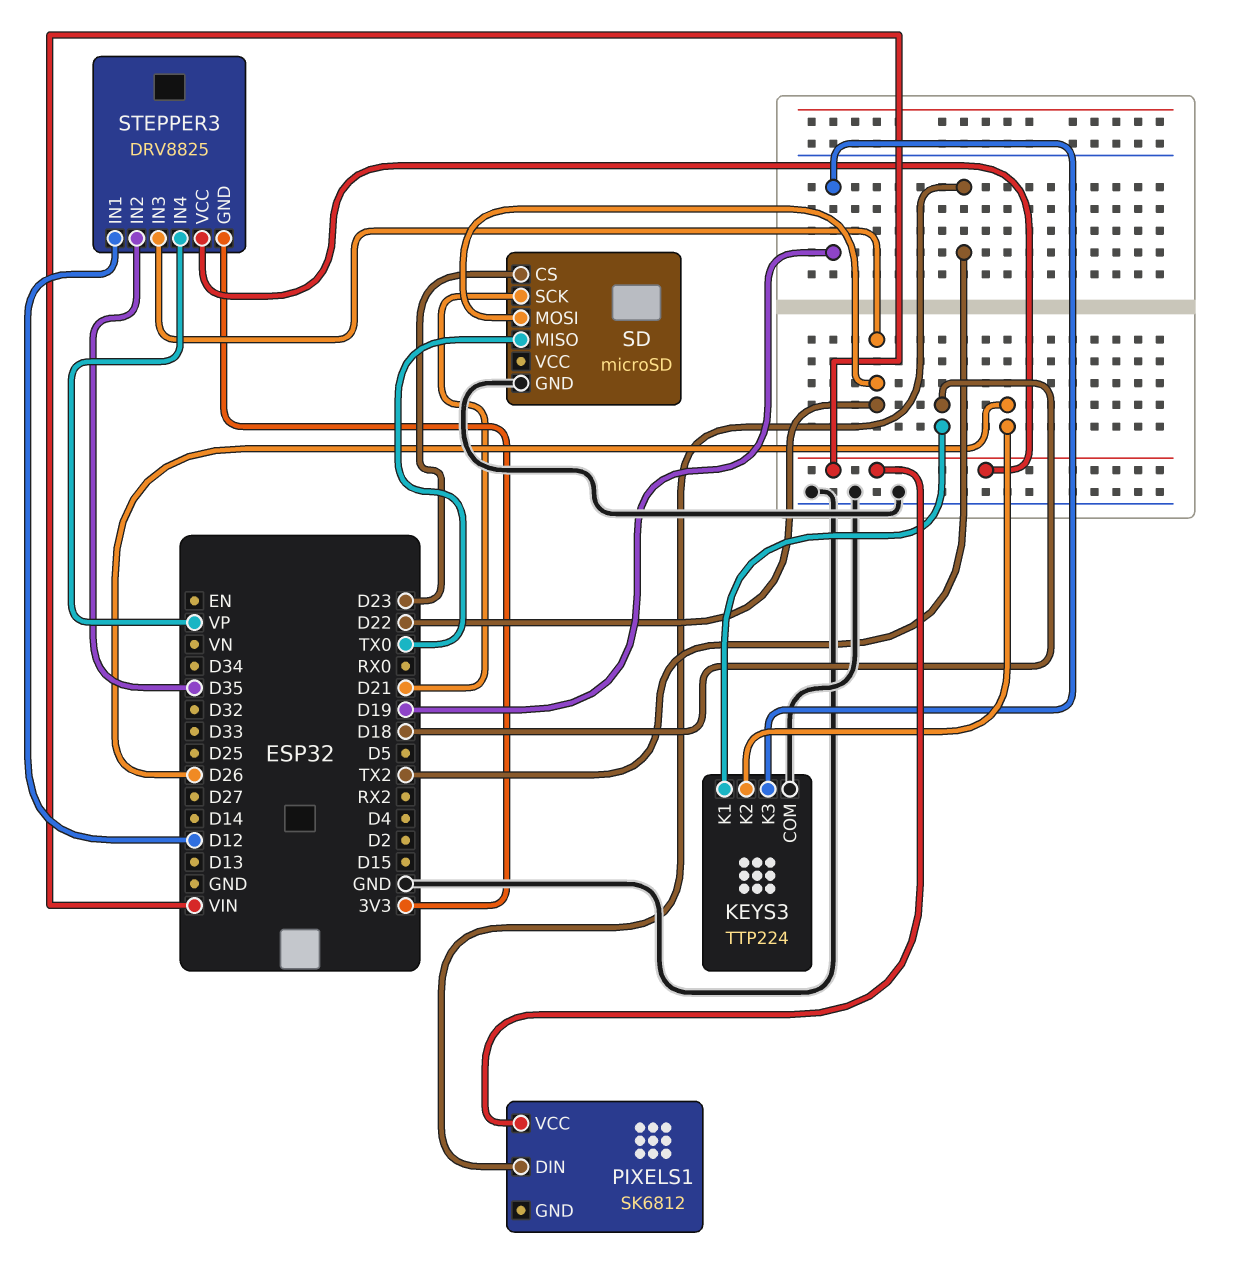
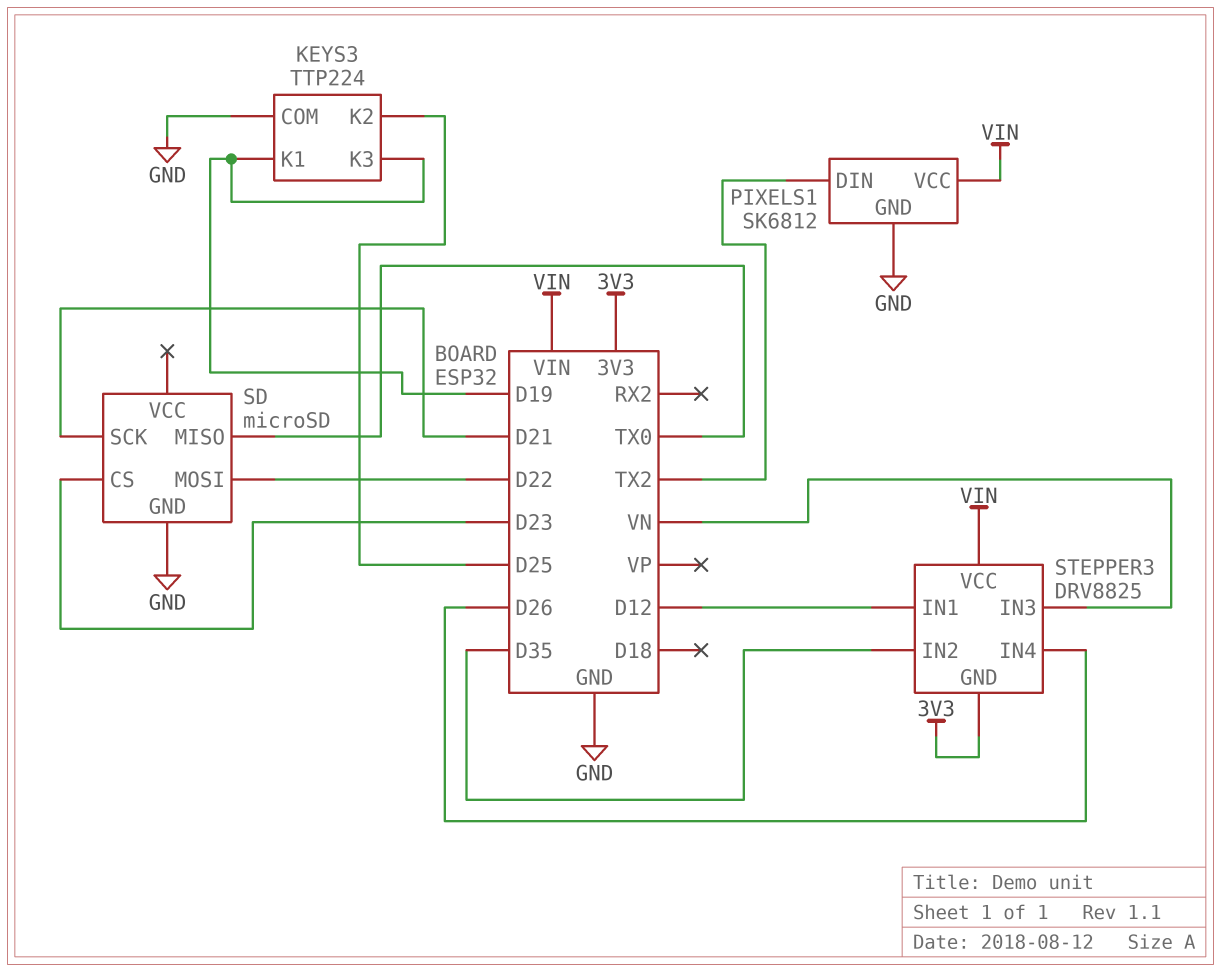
KEYS3 pin K1: D18 -> D19
KEYS3 pin K2: D26 -> D25
PIXELS1 pin GND: none -> GND
STEPPER3 pin IN3: D22 -> VN
STEPPER3 pin IN4: VP -> D26

